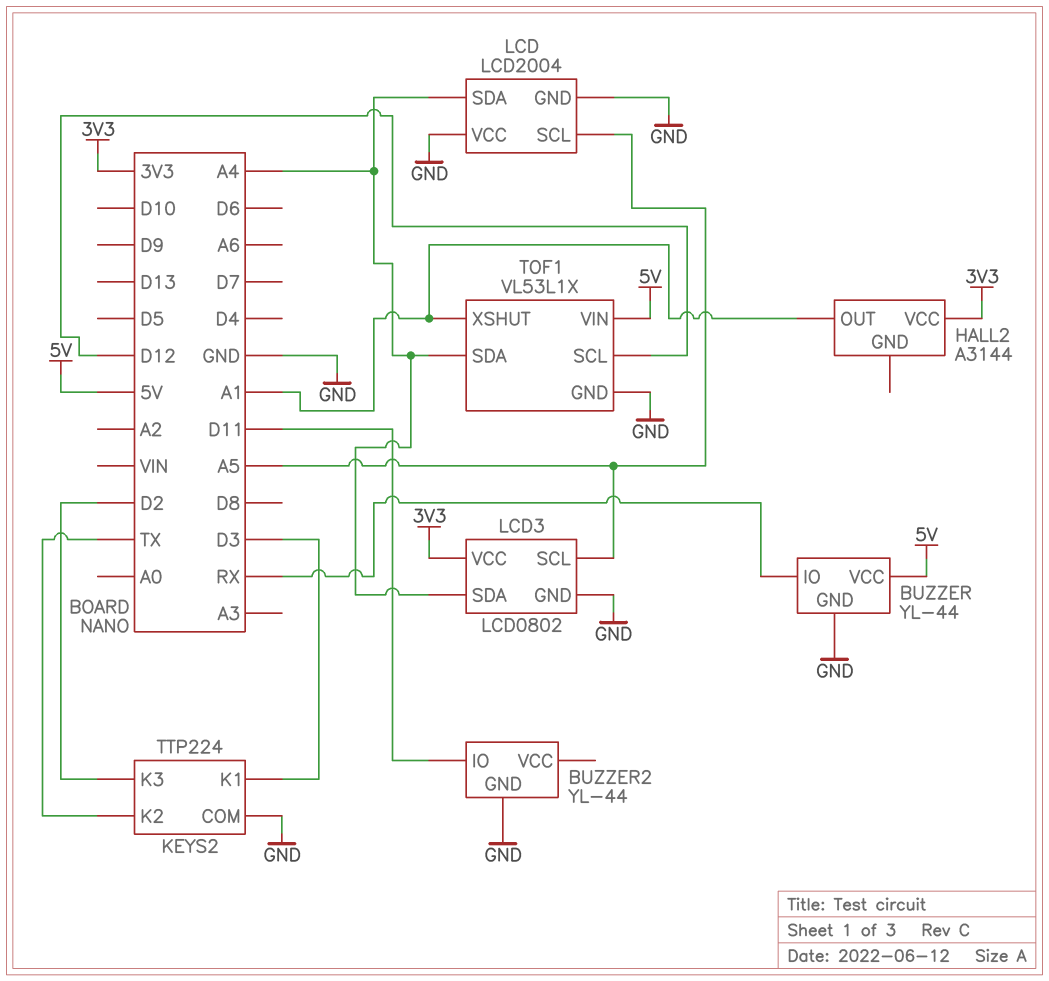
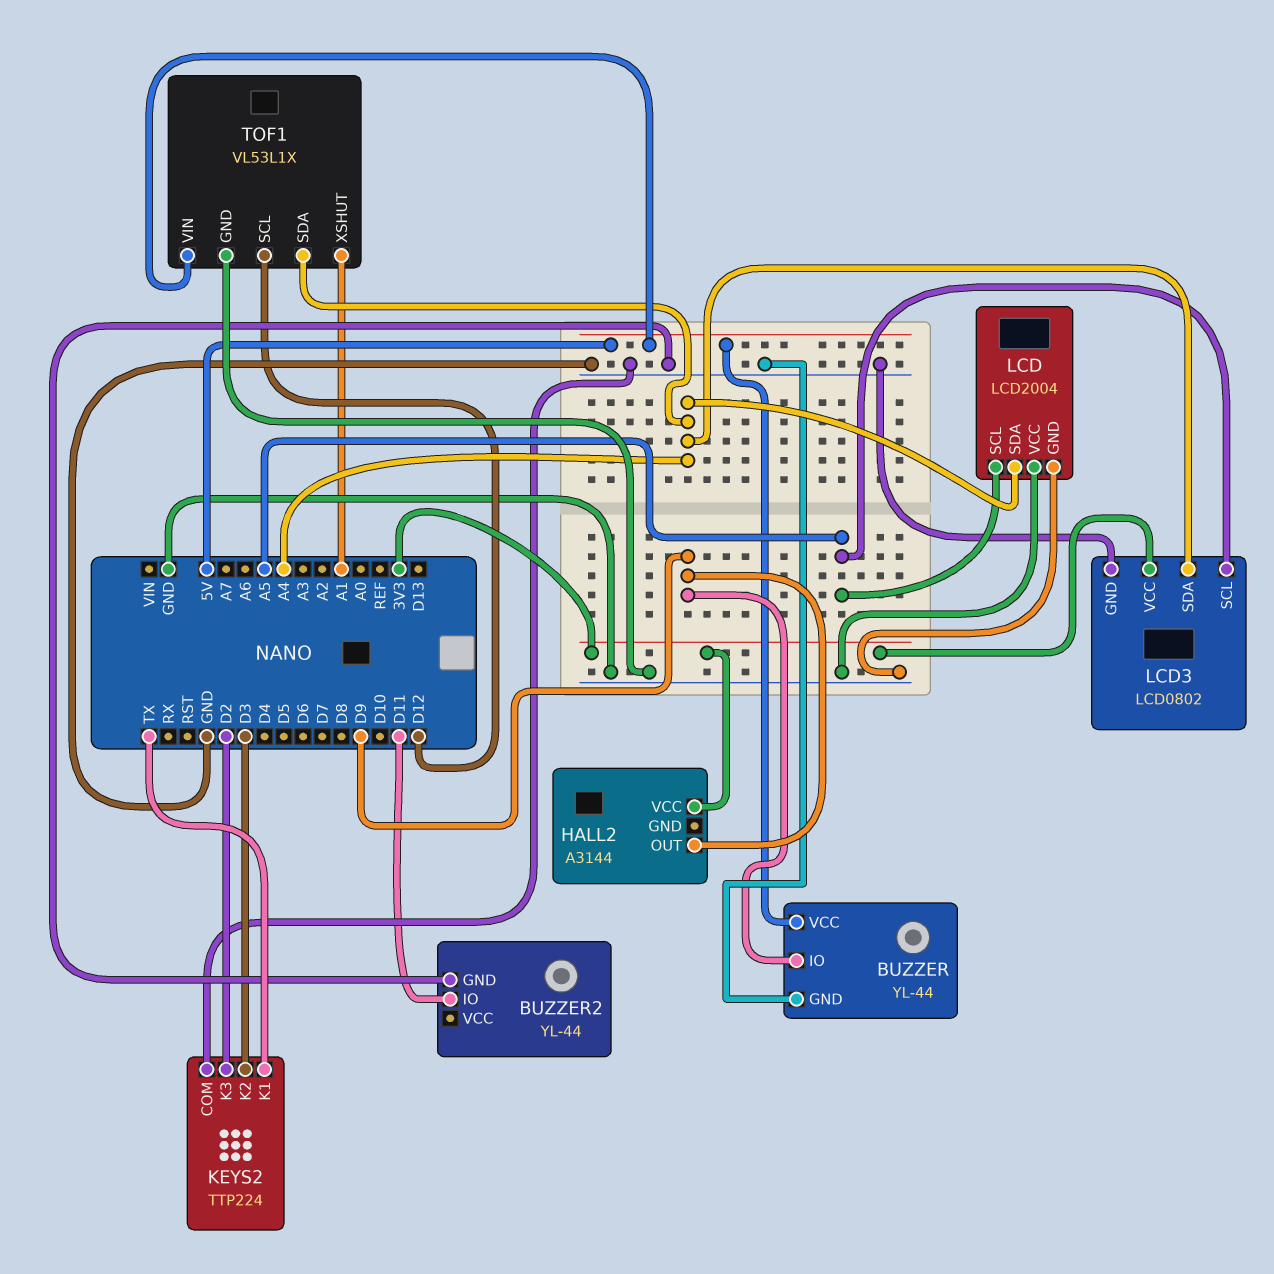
BUZZER pin IO: RX -> D9
HALL2 pin OUT: A1 -> D9
KEYS2 pin K1: D3 -> TX
KEYS2 pin K2: TX -> D3

